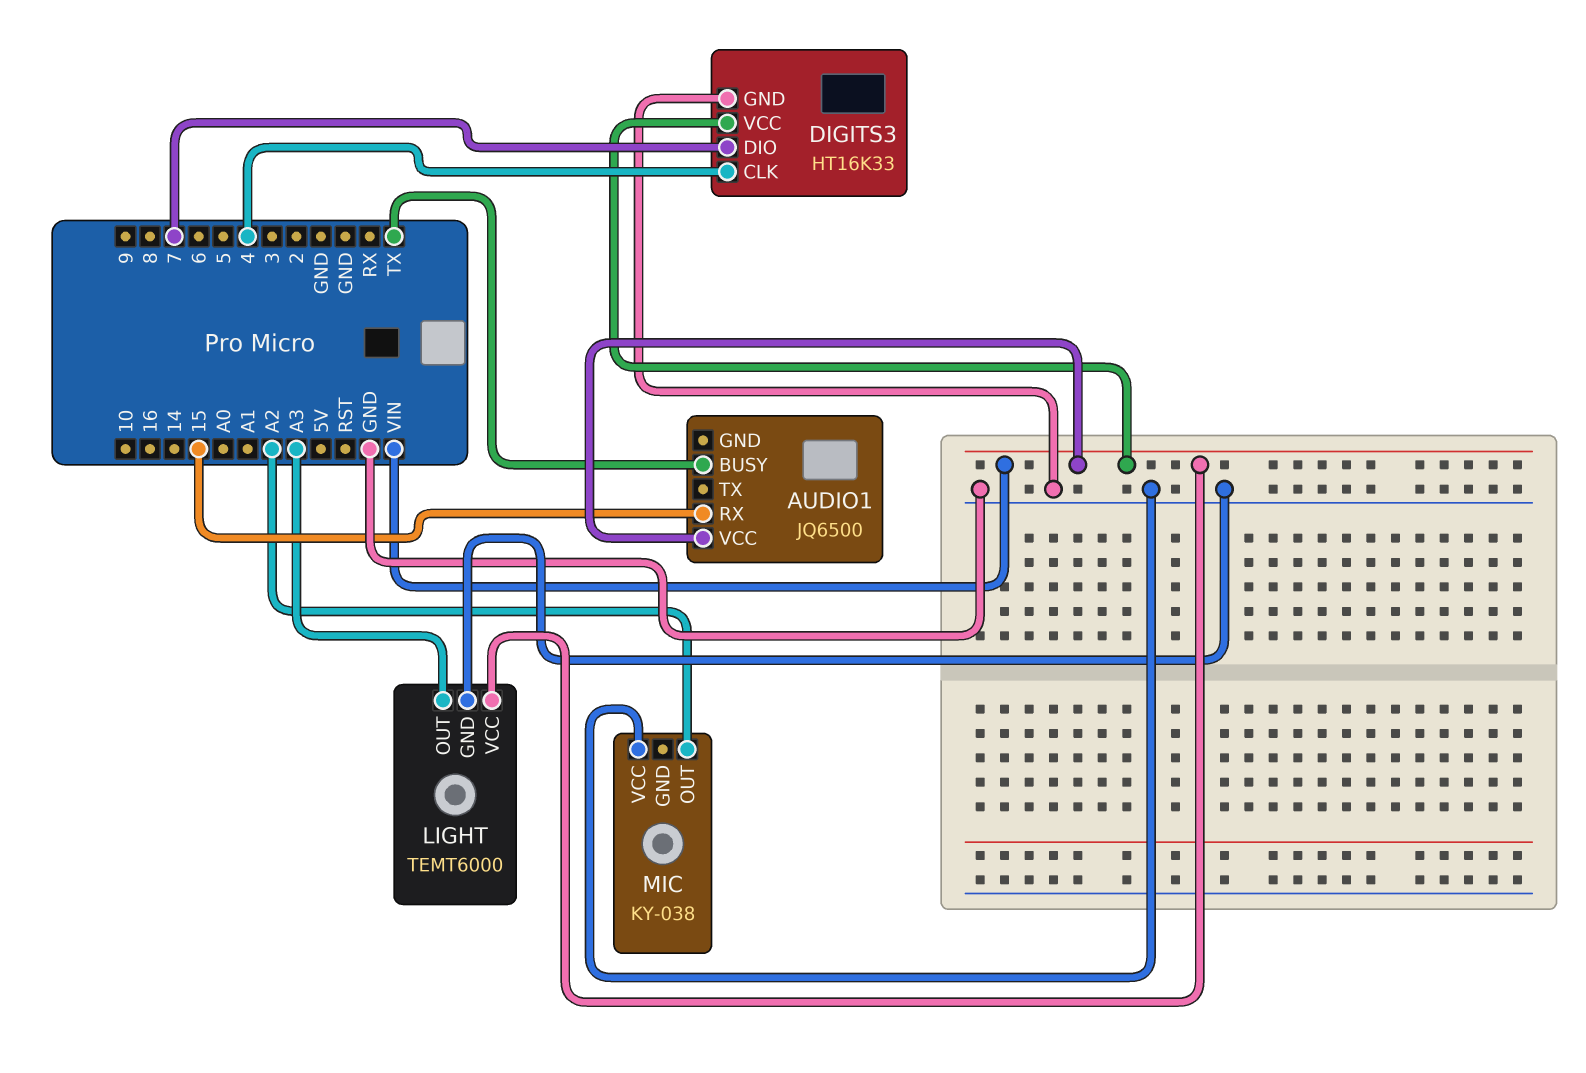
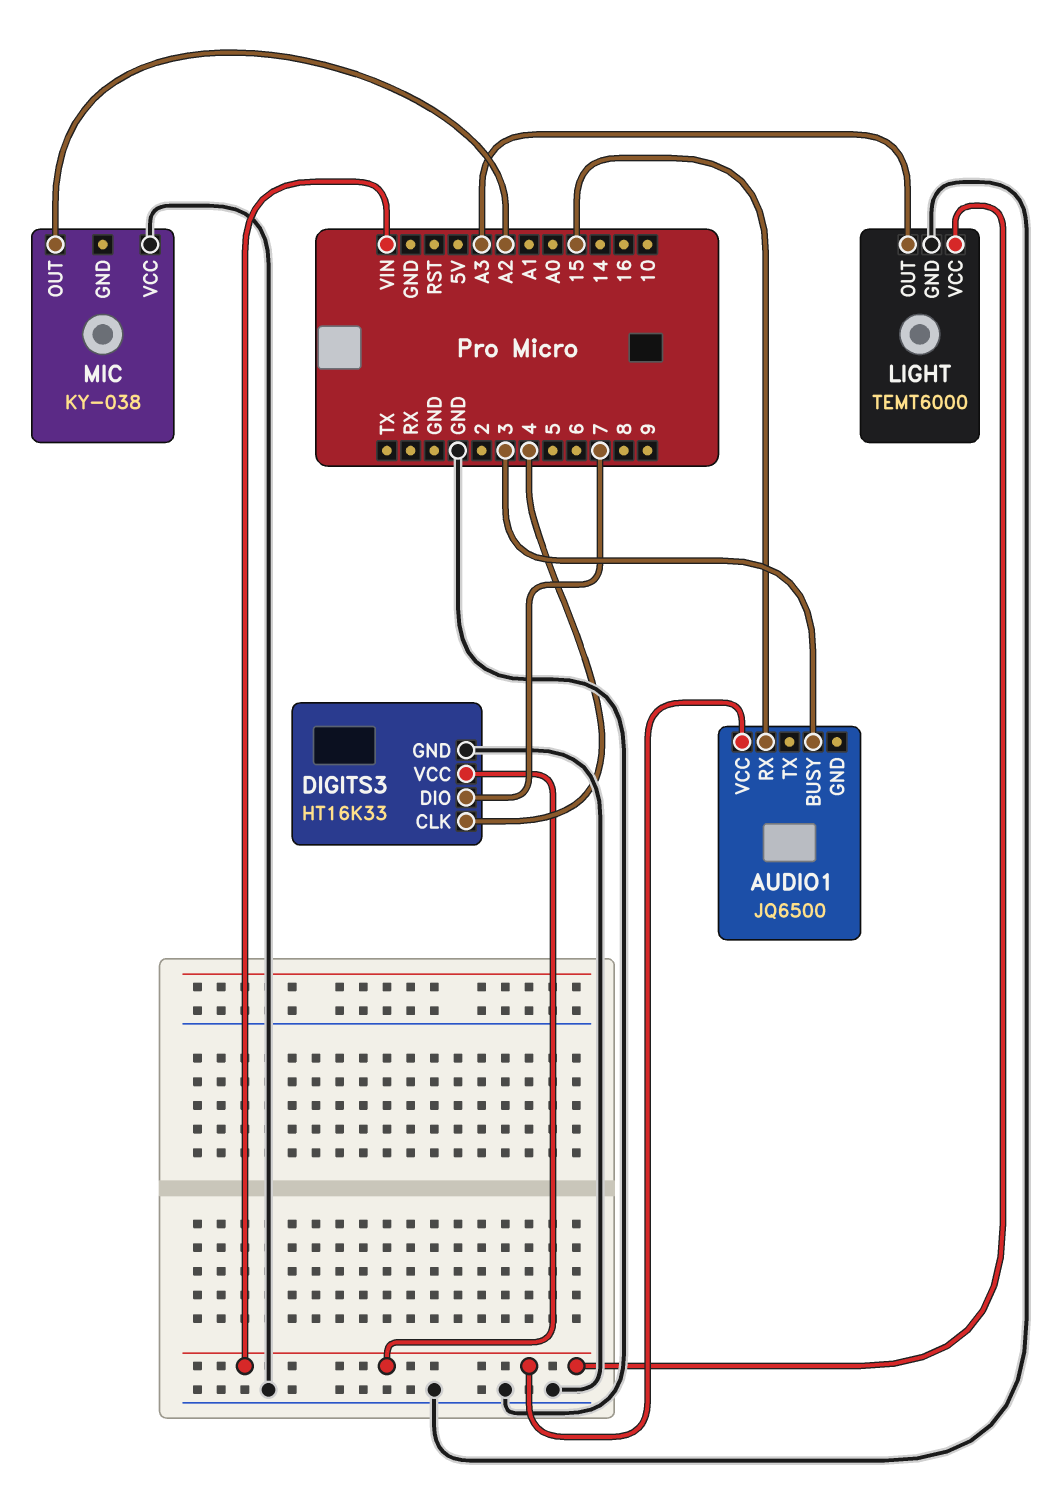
AUDIO1 pin BUSY: TX -> 3

